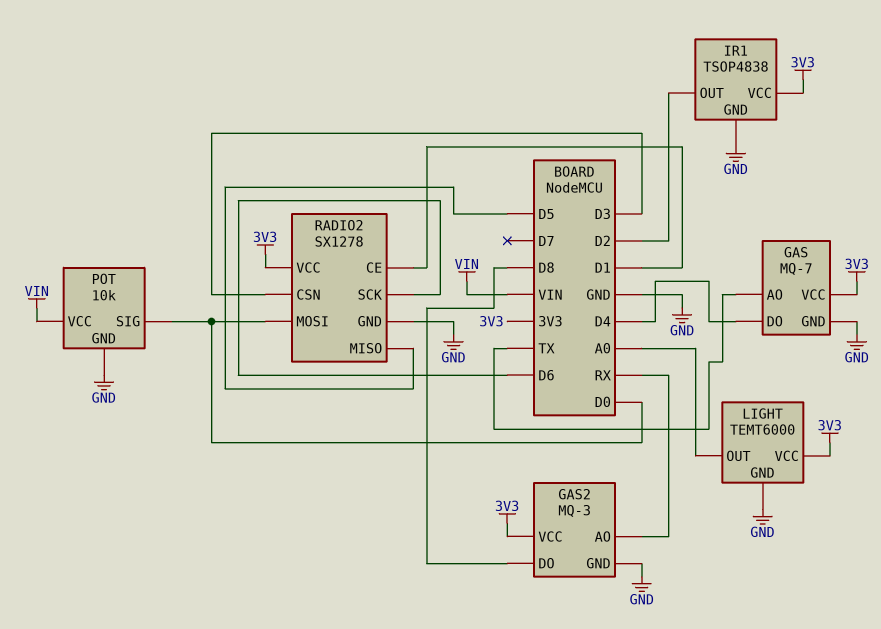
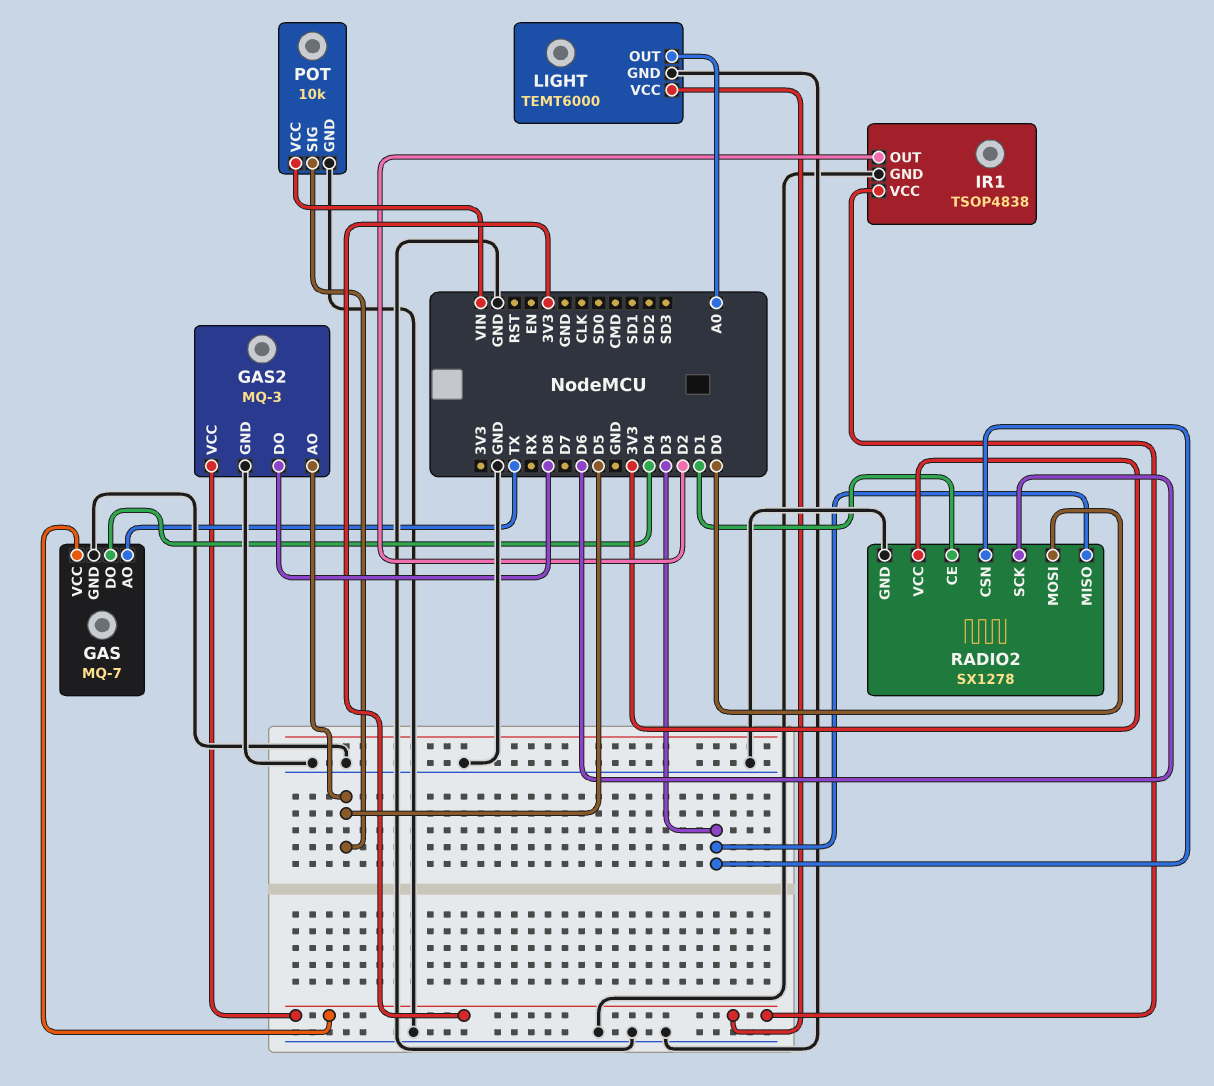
GAS2 pin AO: RX -> D5
POT pin SIG: D0 -> D5
RADIO2 pin MISO: D5 -> D3

